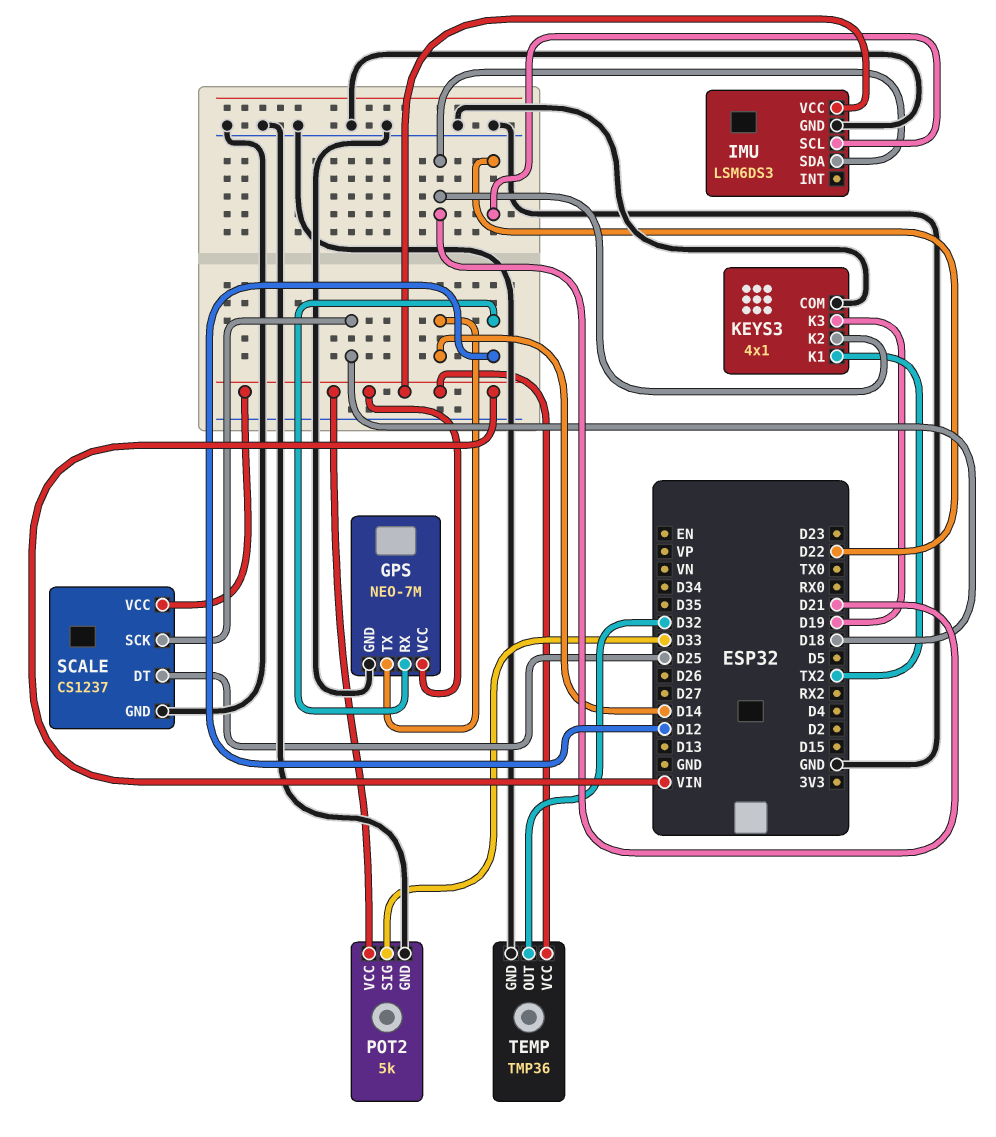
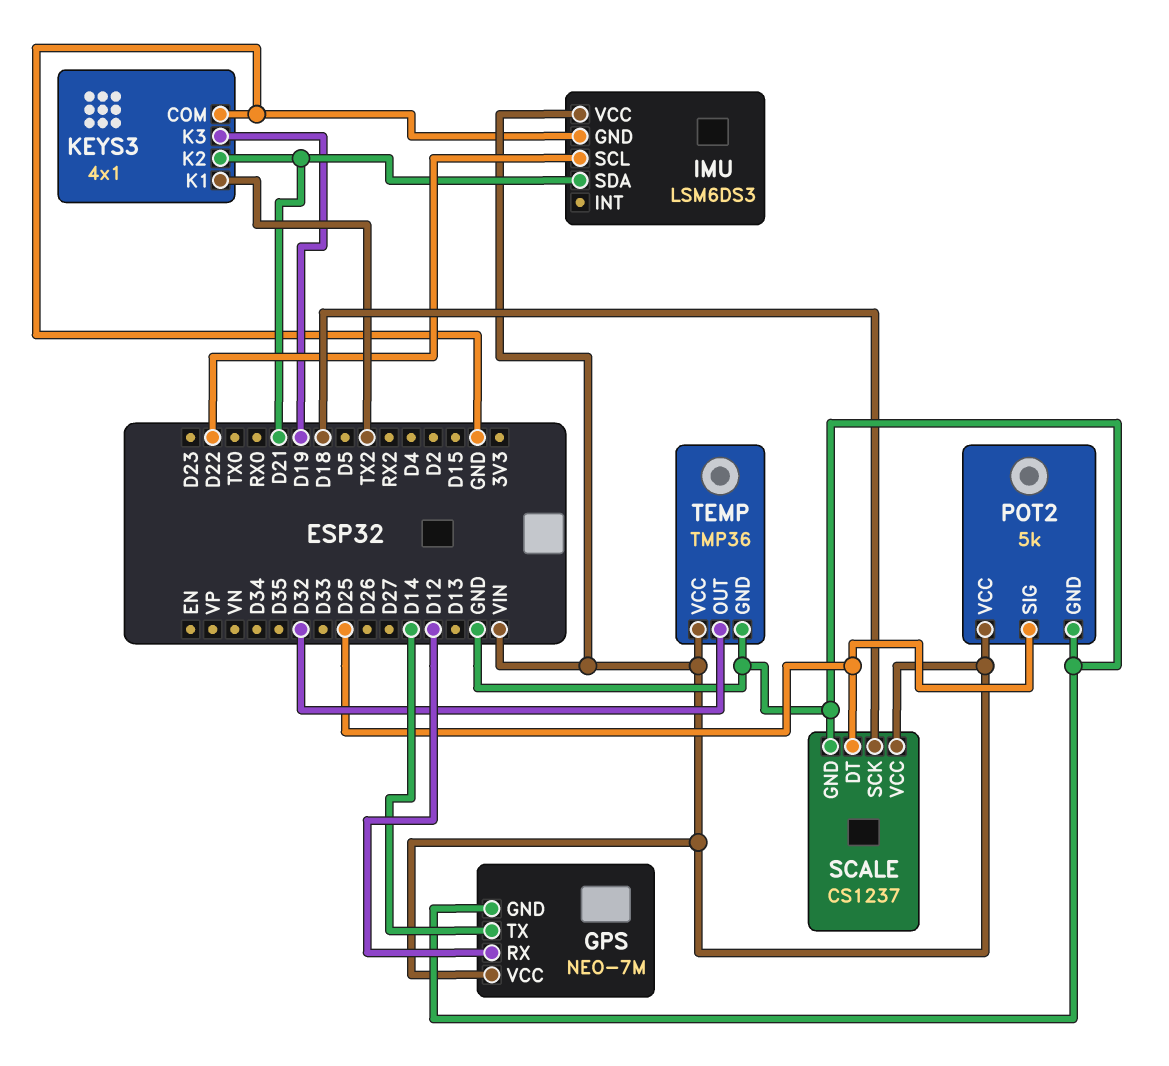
POT2 pin SIG: D33 -> D25

